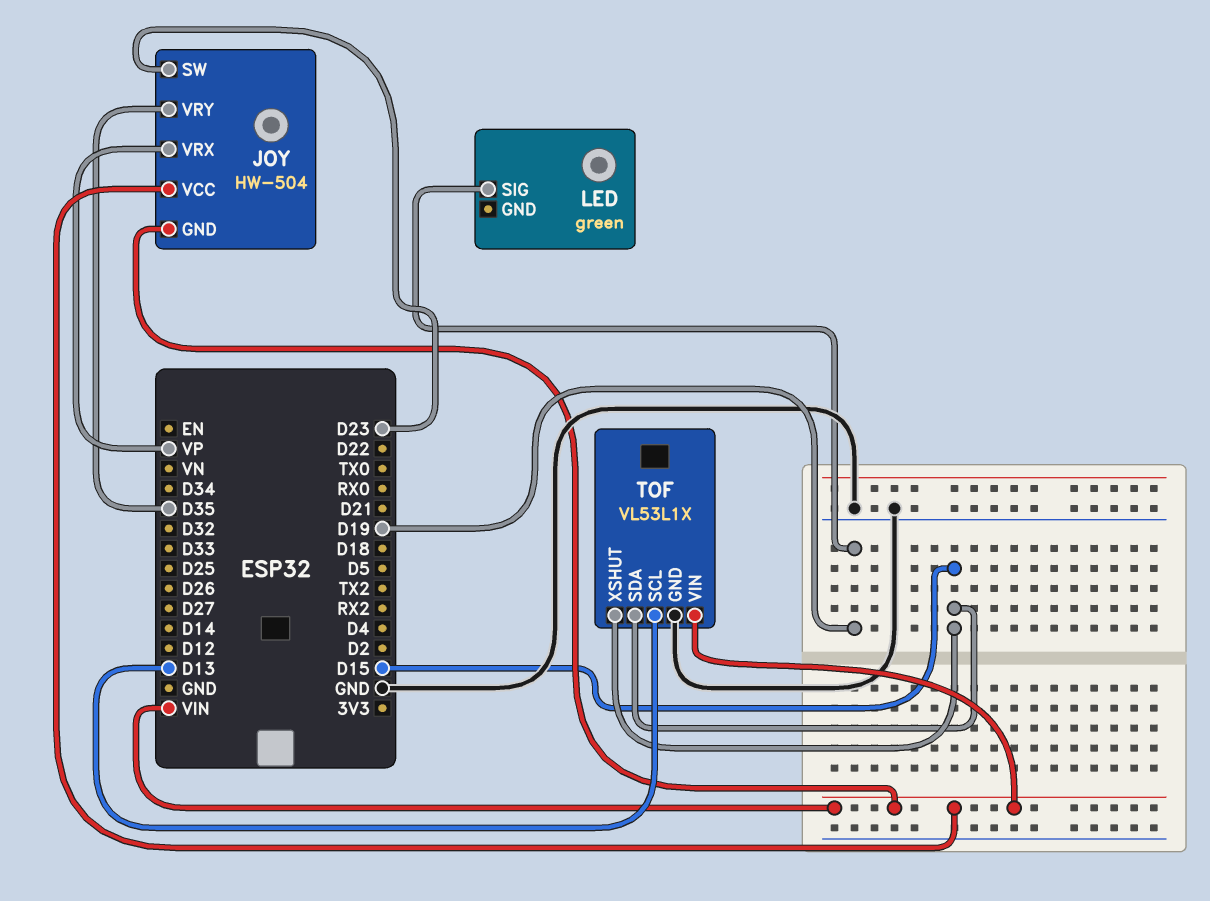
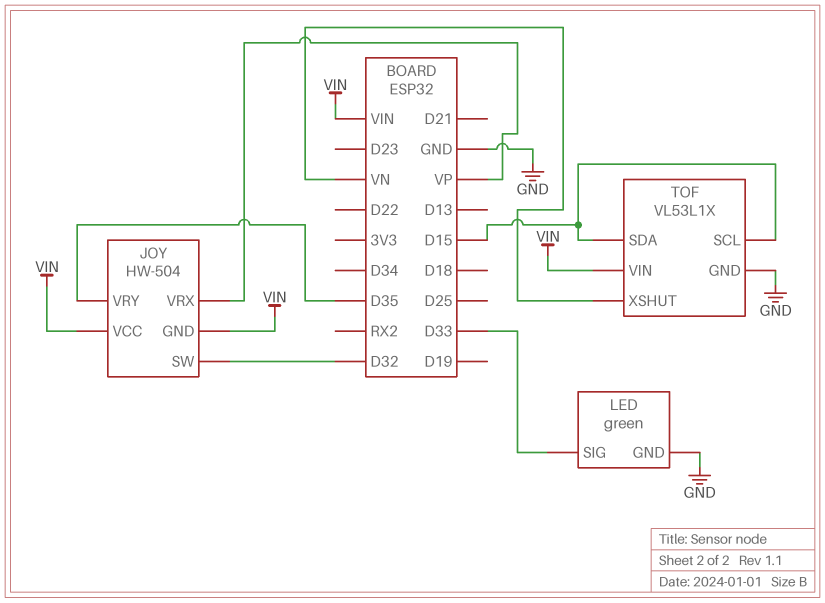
JOY pin SW: D23 -> D32
LED pin GND: none -> GND
LED pin SIG: D19 -> D33
TOF pin SCL: D13 -> D15
TOF pin XSHUT: D15 -> VN

